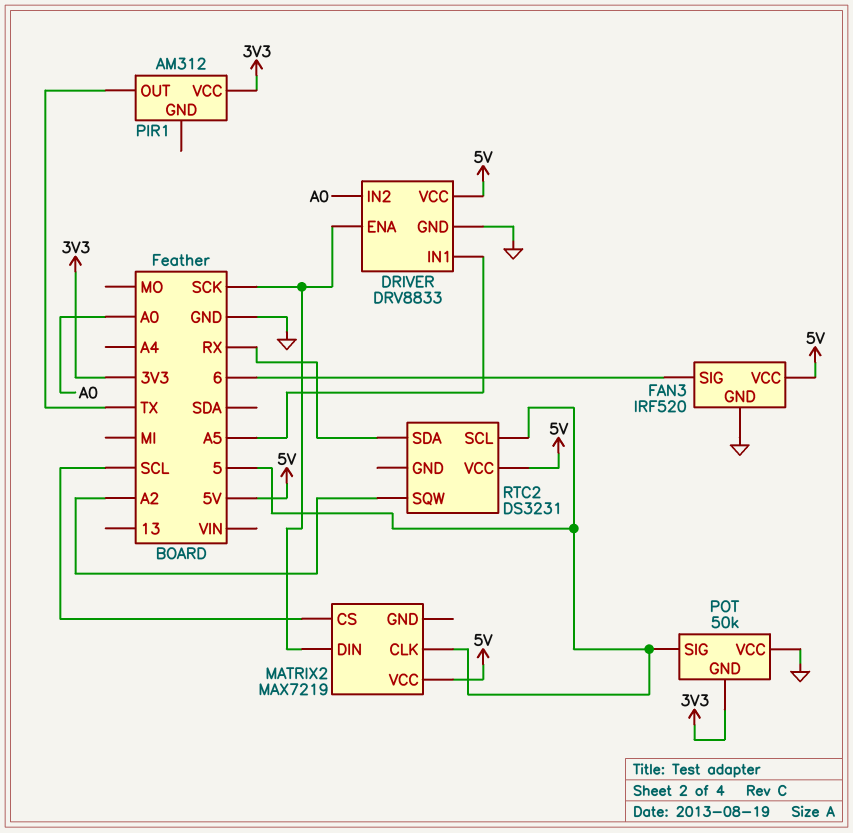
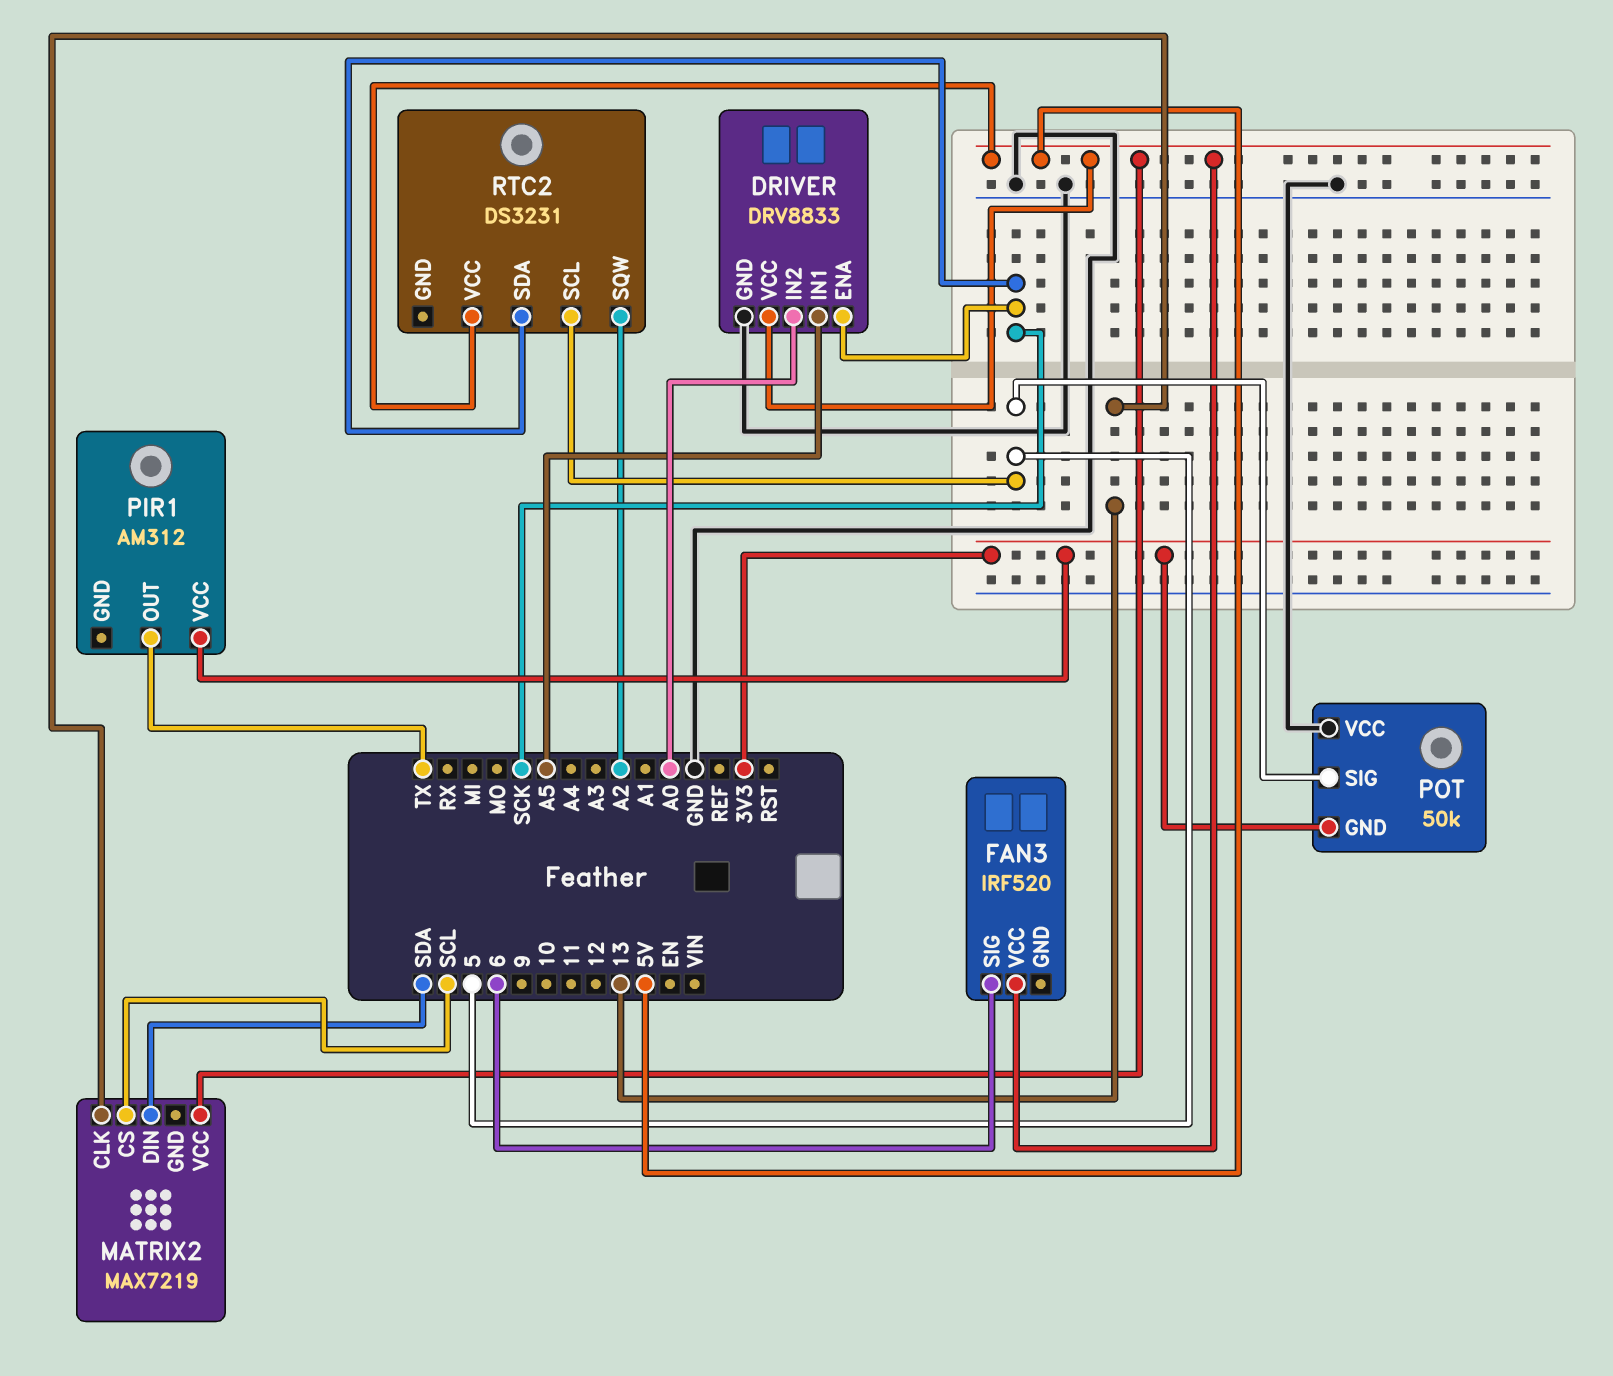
FAN3 pin GND: GND -> none
MATRIX2 pin CLK: 5 -> 13
MATRIX2 pin DIN: SCK -> SDA
RTC2 pin SDA: RX -> SCK

